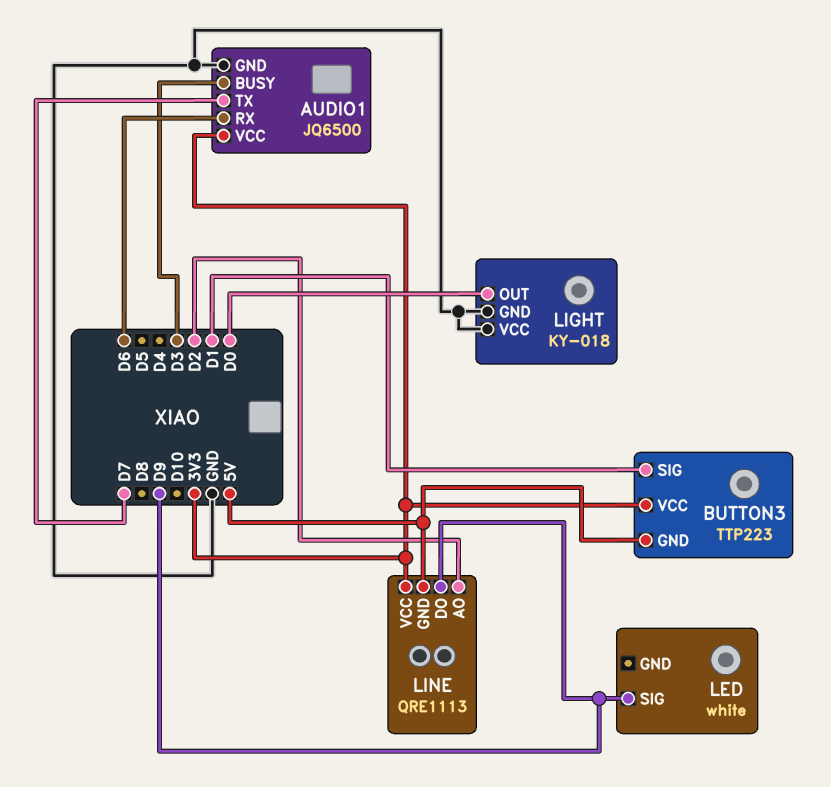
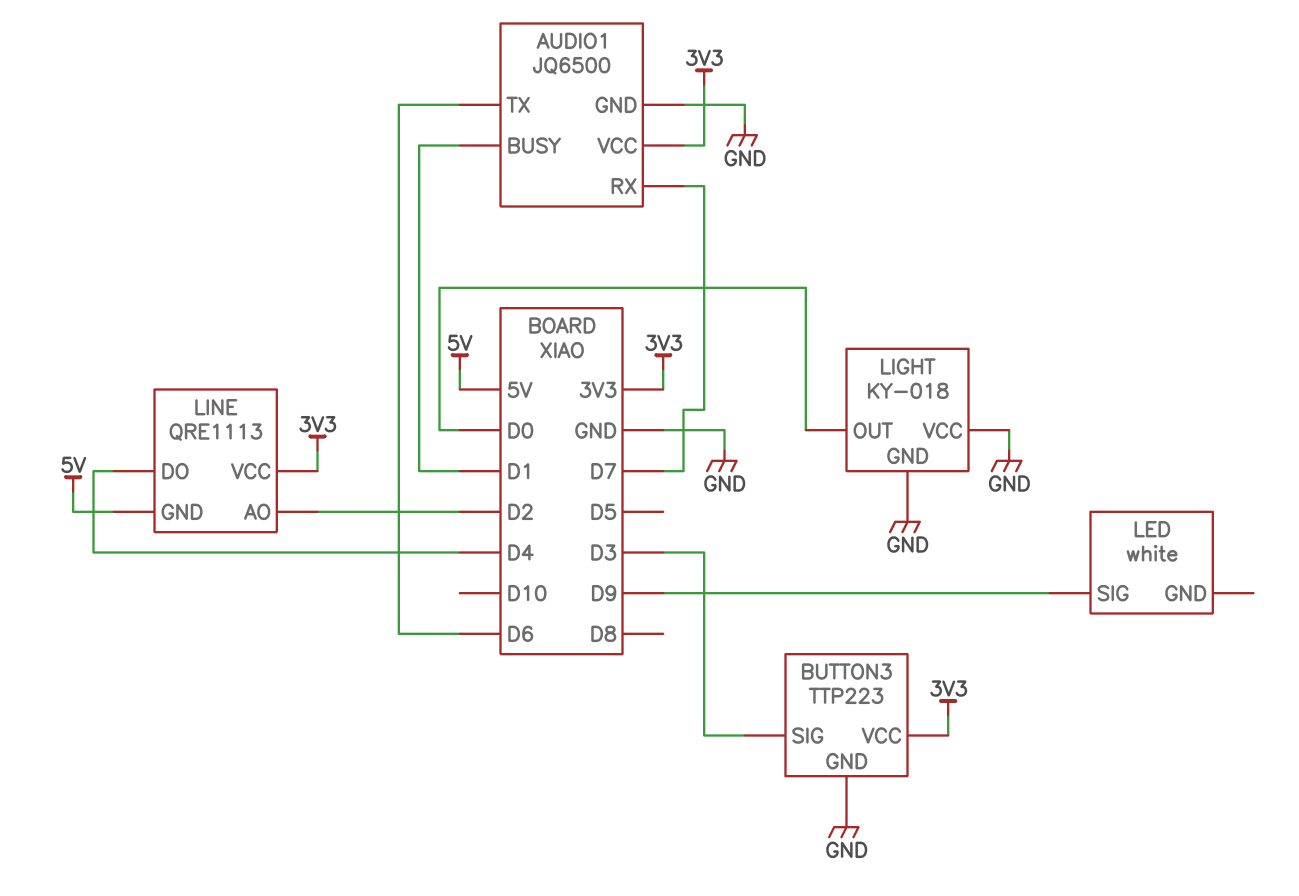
AUDIO1 pin BUSY: D3 -> D1
AUDIO1 pin RX: D6 -> D7
AUDIO1 pin TX: D7 -> D6
BUTTON3 pin GND: 5V -> GND
BUTTON3 pin SIG: D1 -> D3
LINE pin DO: D9 -> D4

